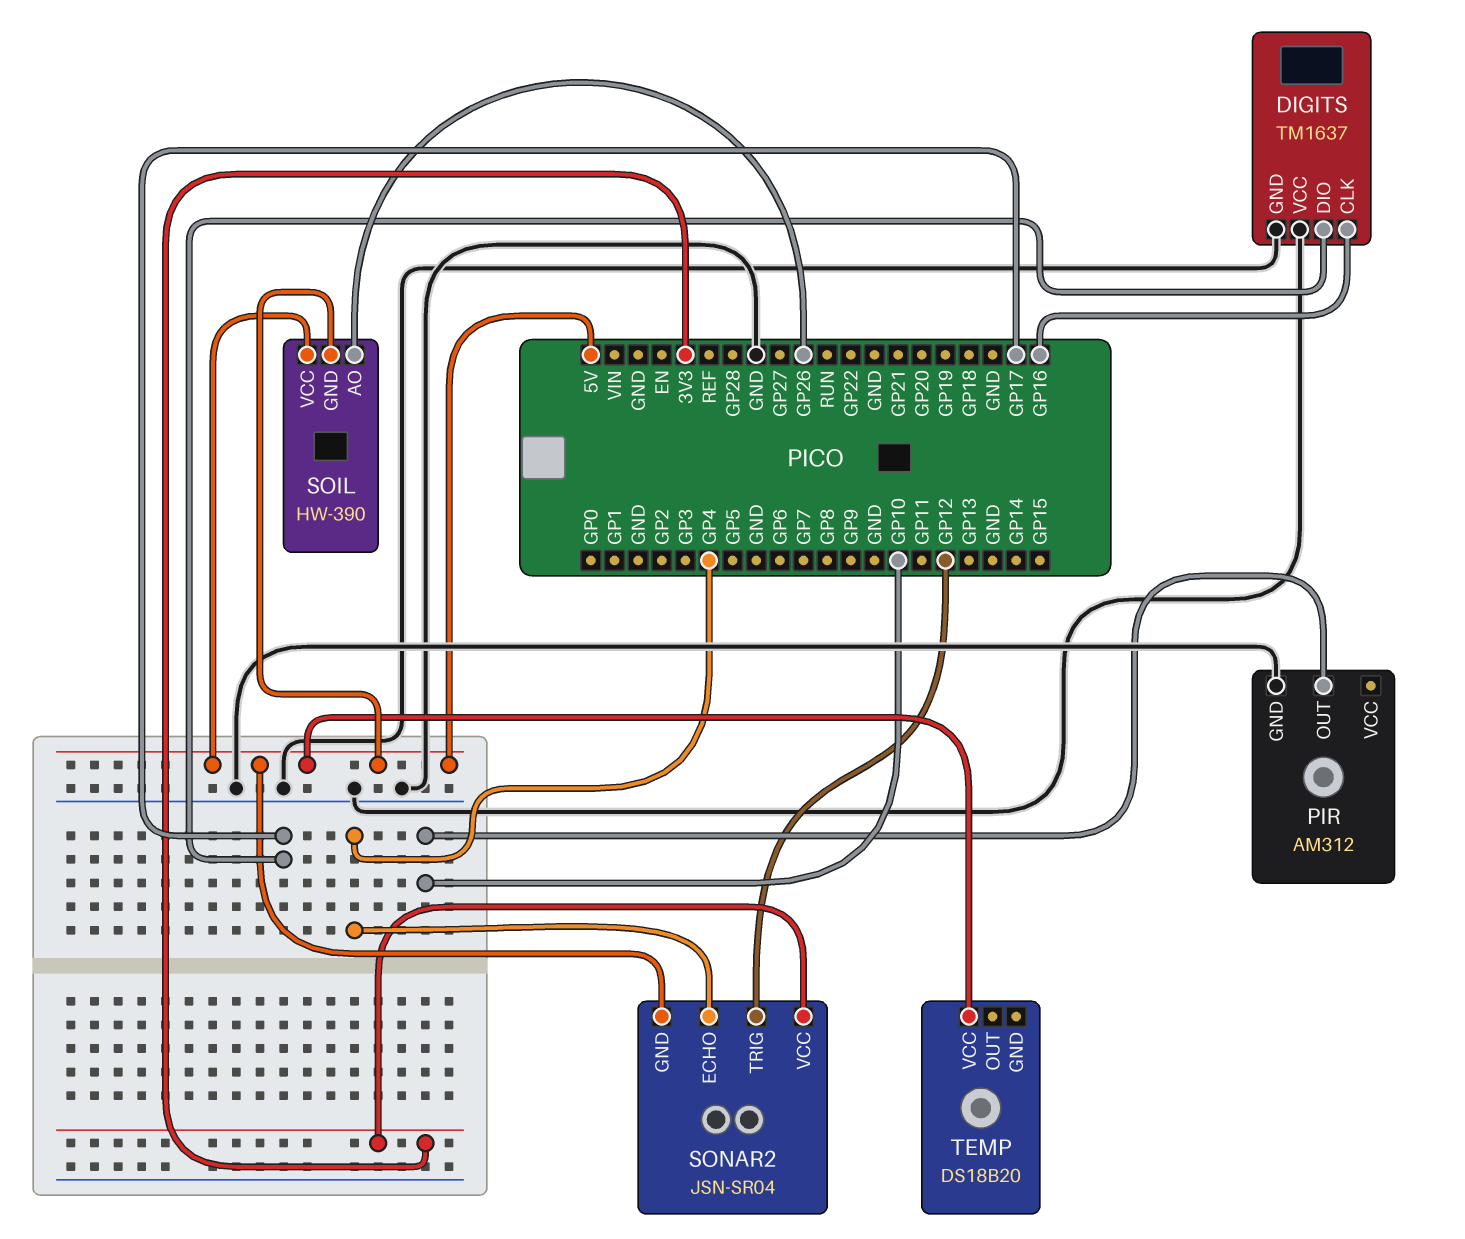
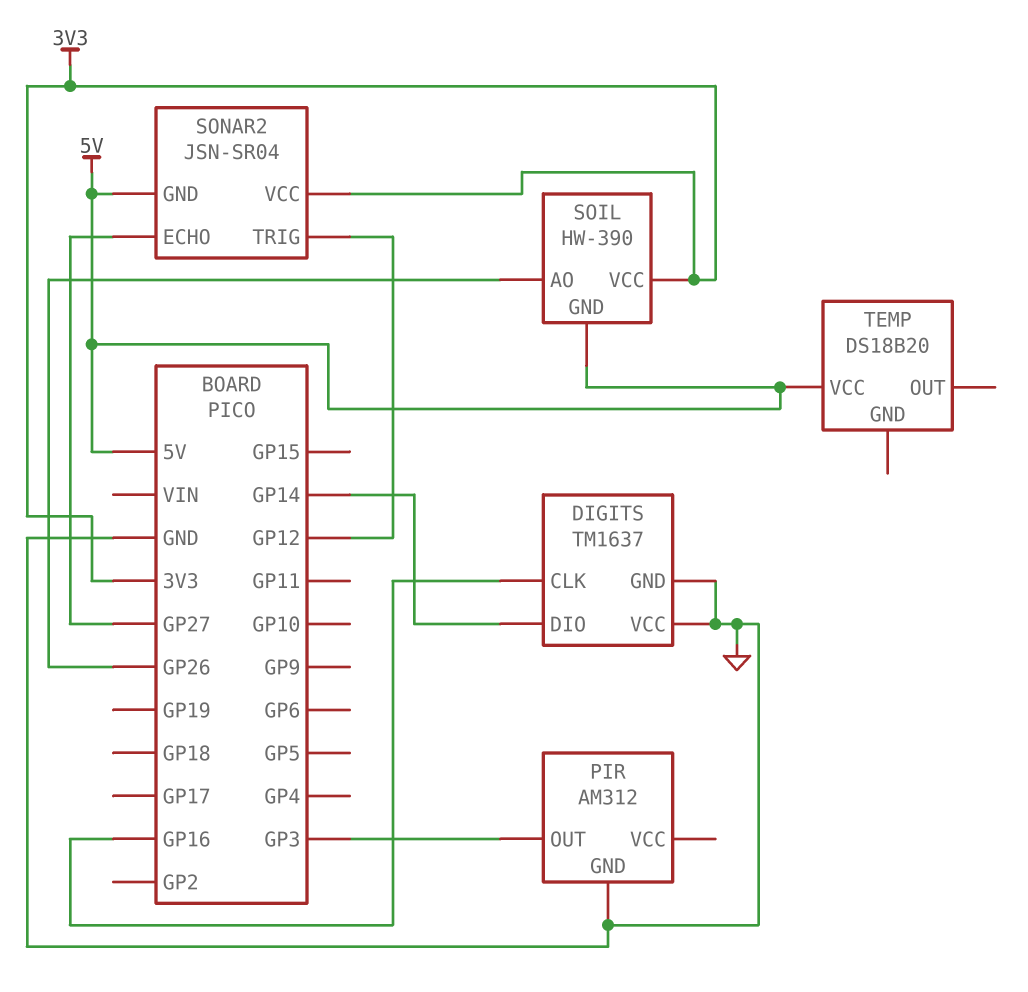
DIGITS pin DIO: GP17 -> GP14
PIR pin OUT: GP10 -> GP3
SOIL pin VCC: 5V -> 3V3
SONAR2 pin ECHO: GP4 -> GP27

